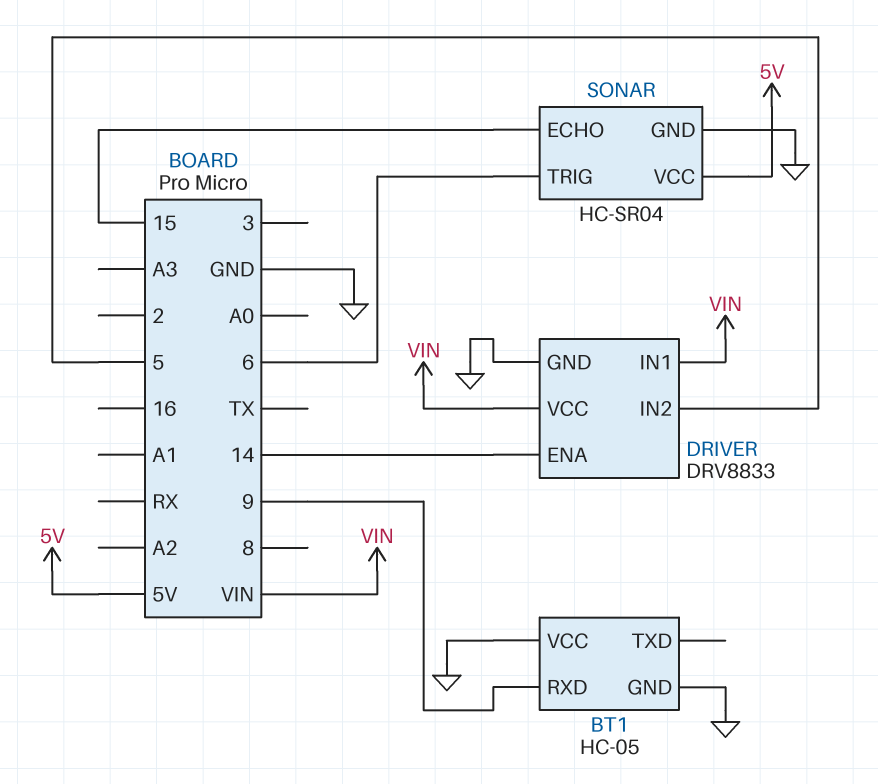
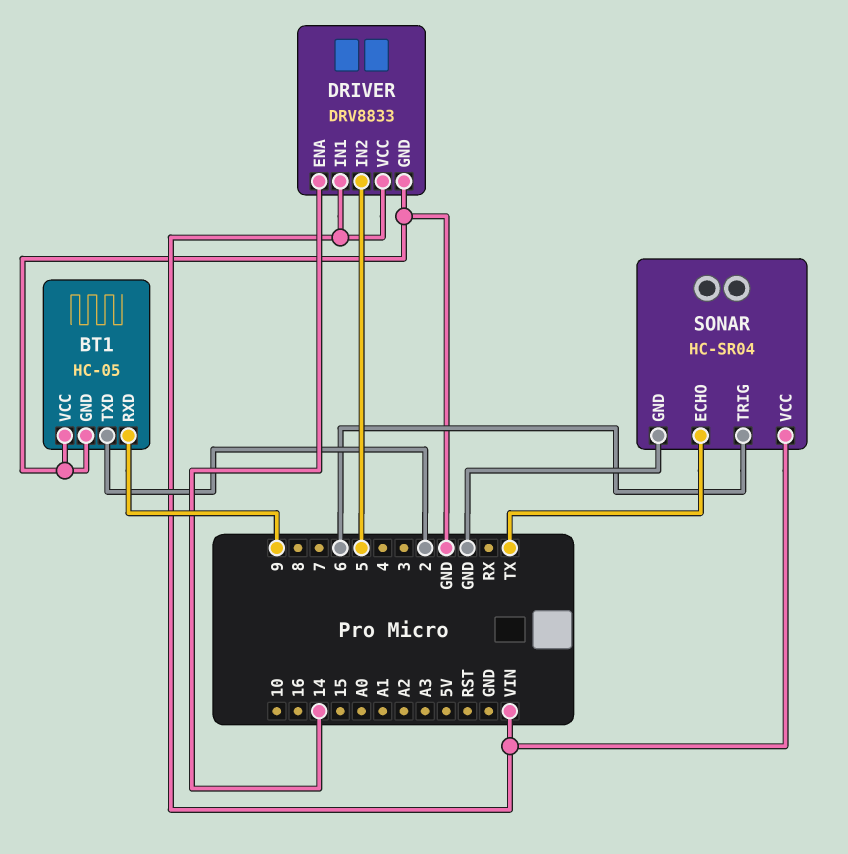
BT1 pin TXD: none -> 2
SONAR pin ECHO: 15 -> TX
SONAR pin VCC: 5V -> VIN

